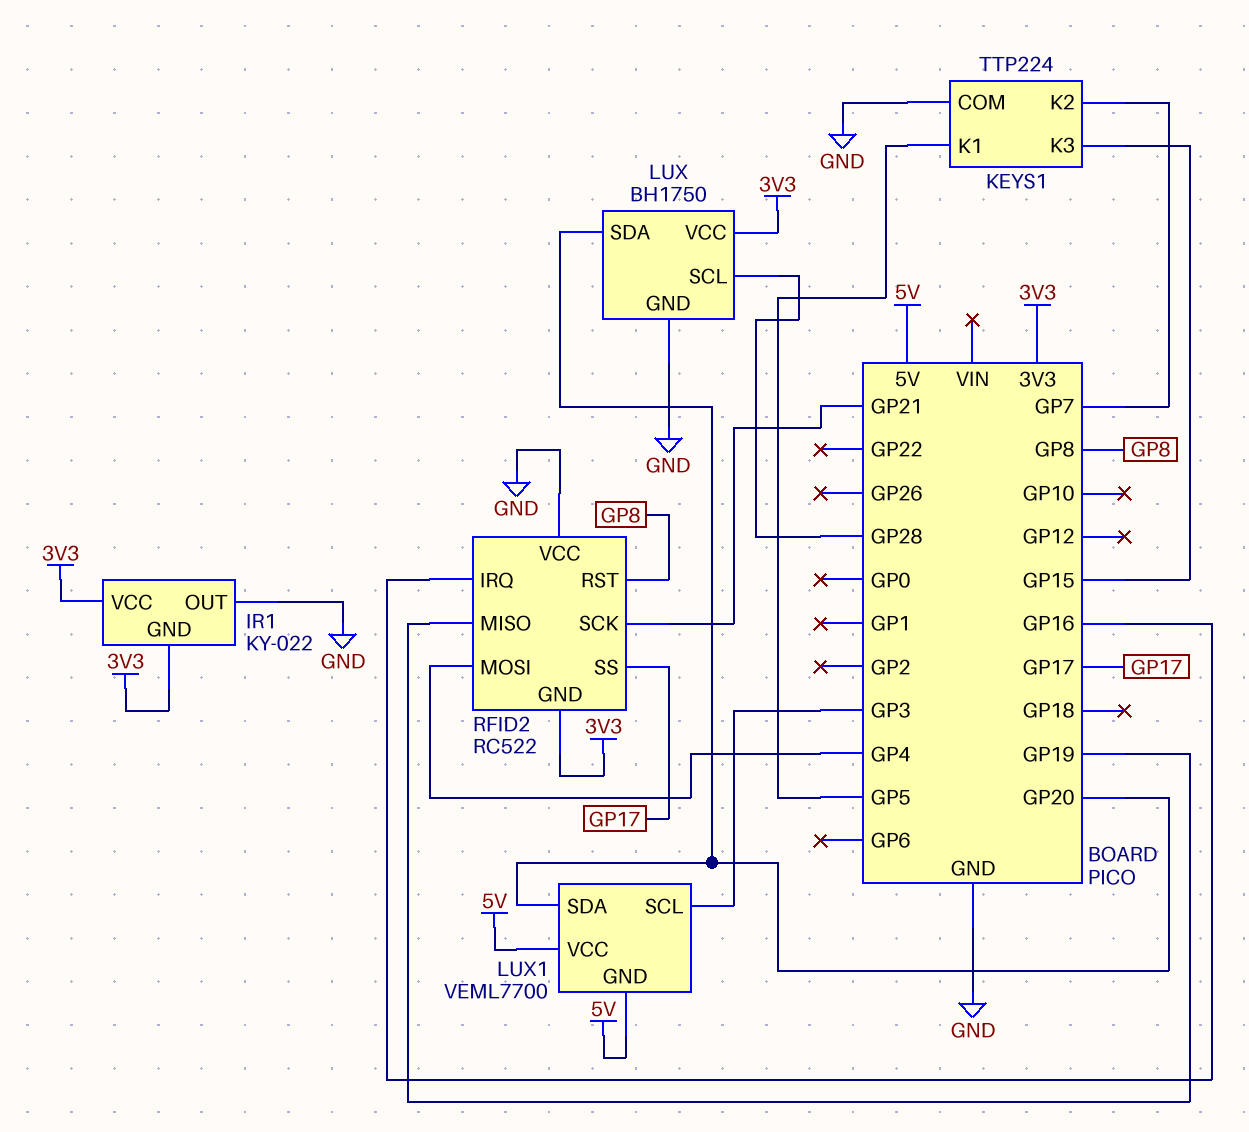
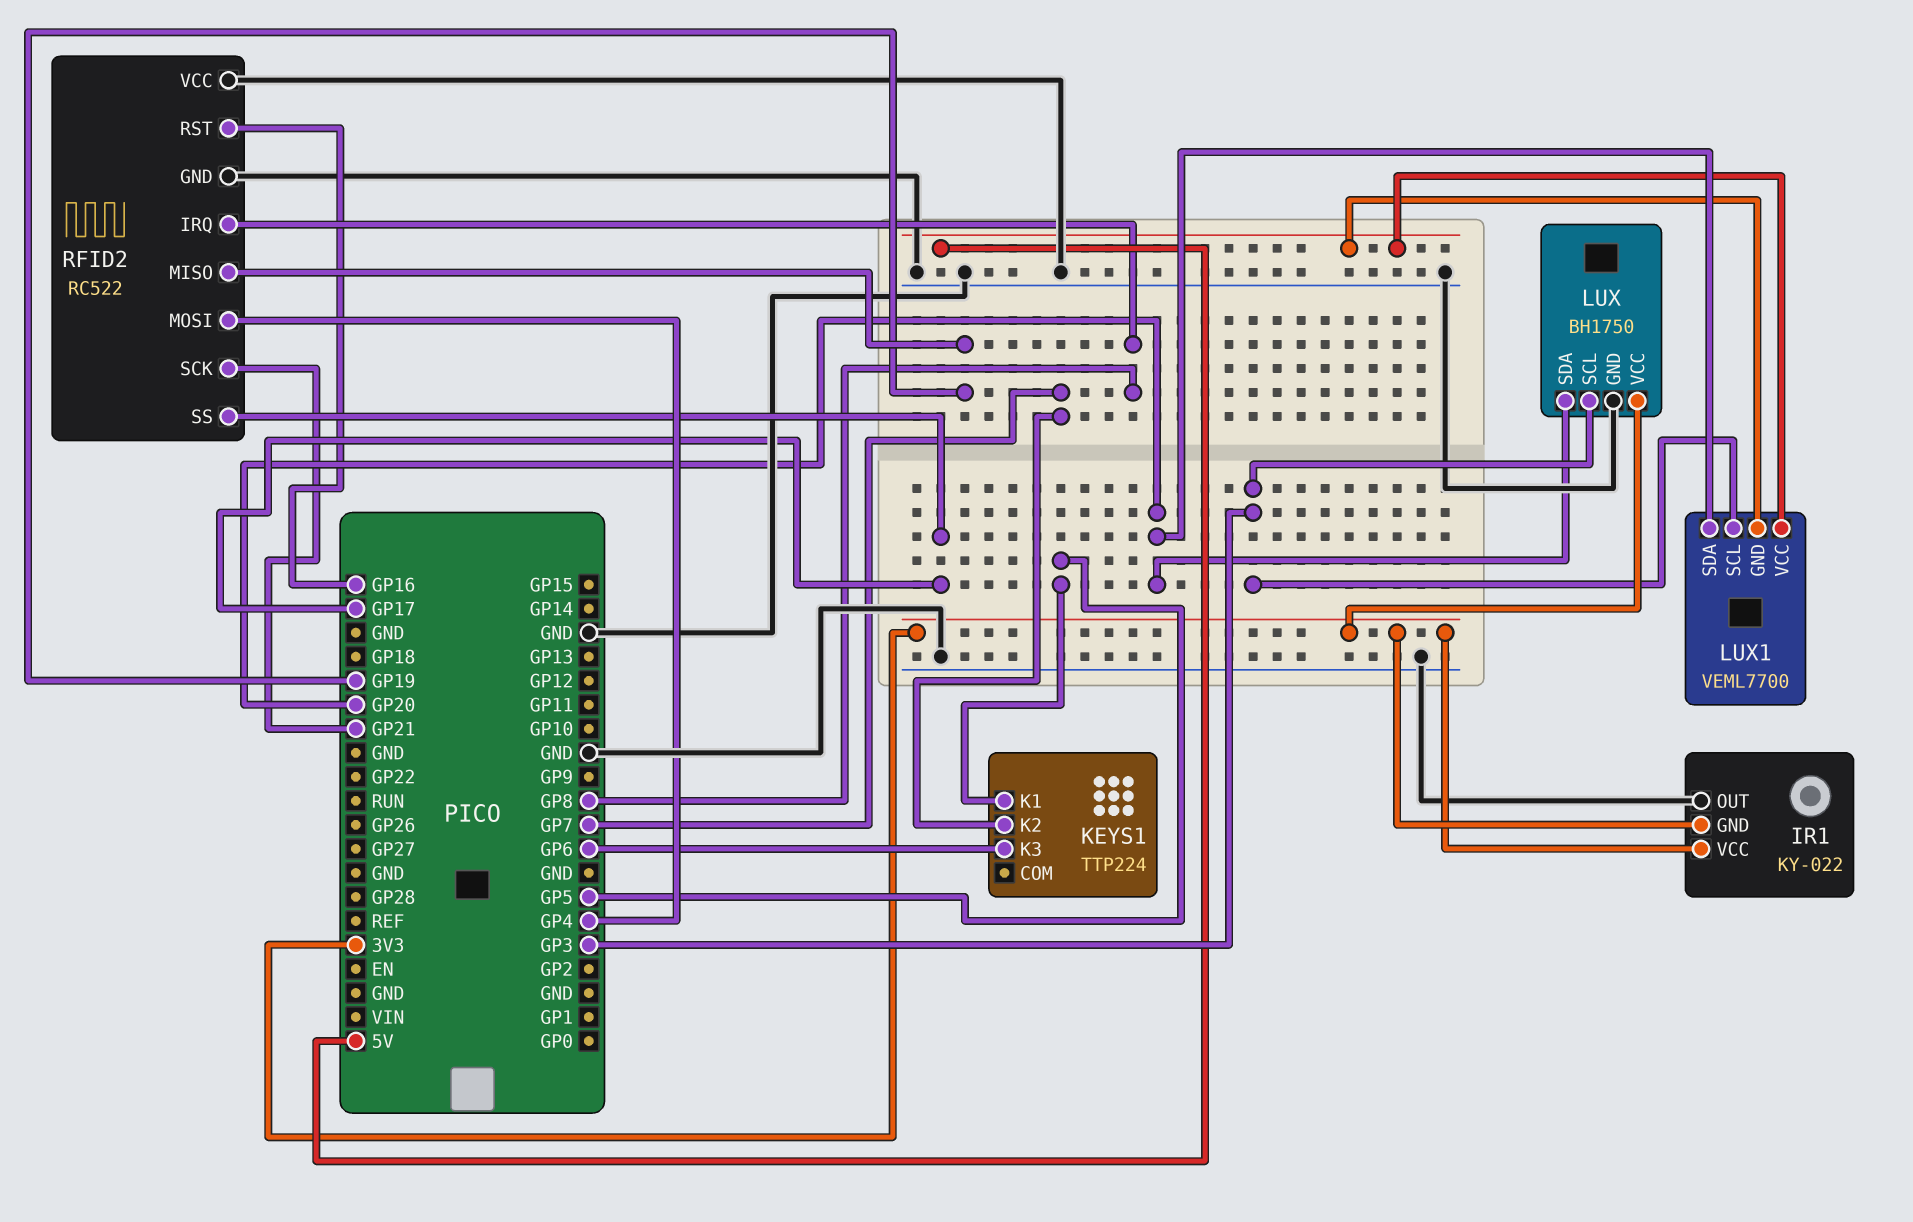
KEYS1 pin COM: GND -> none
KEYS1 pin K3: GP15 -> GP6
LUX pin SCL: GP28 -> GP3
RFID2 pin GND: 3V3 -> GND
RFID2 pin IRQ: GP16 -> GP8
RFID2 pin RST: GP8 -> GP16

